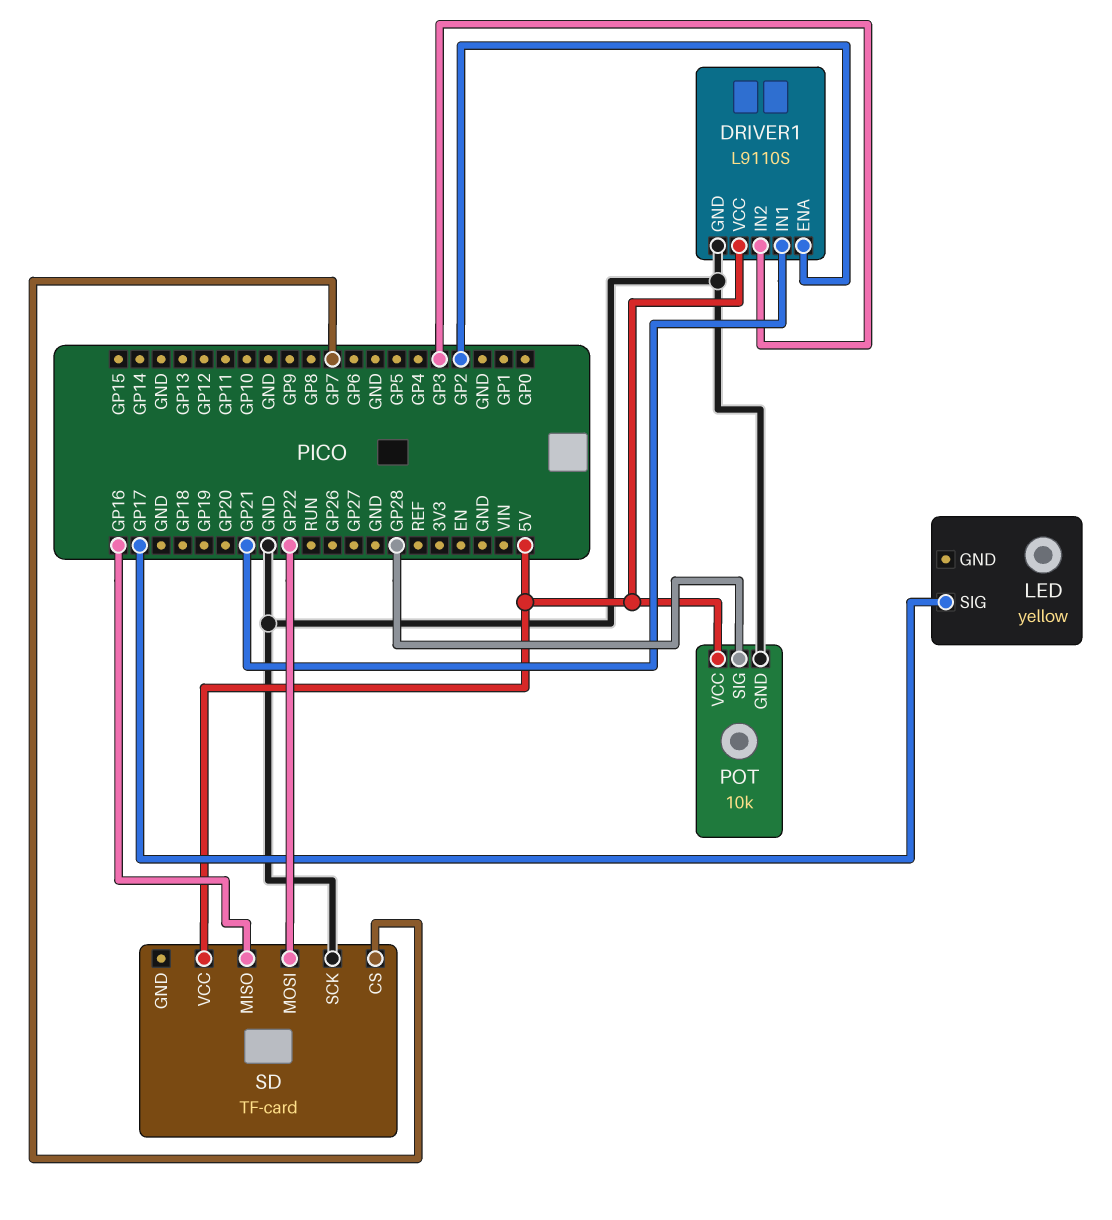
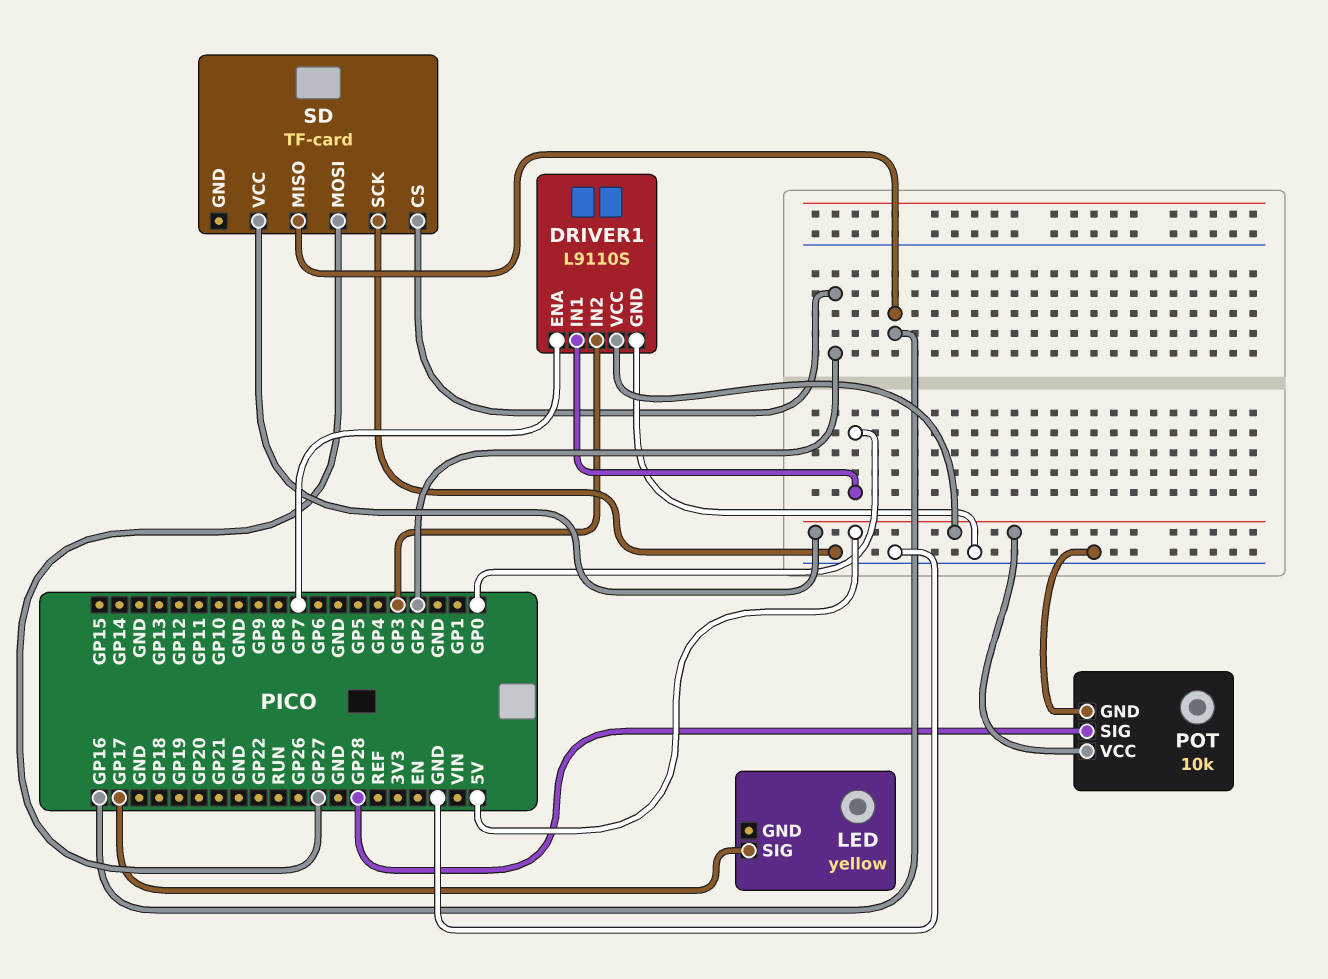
DRIVER1 pin ENA: GP2 -> GP7
DRIVER1 pin IN1: GP21 -> GP0
SD pin CS: GP7 -> GP2
SD pin MOSI: GP22 -> GP27

